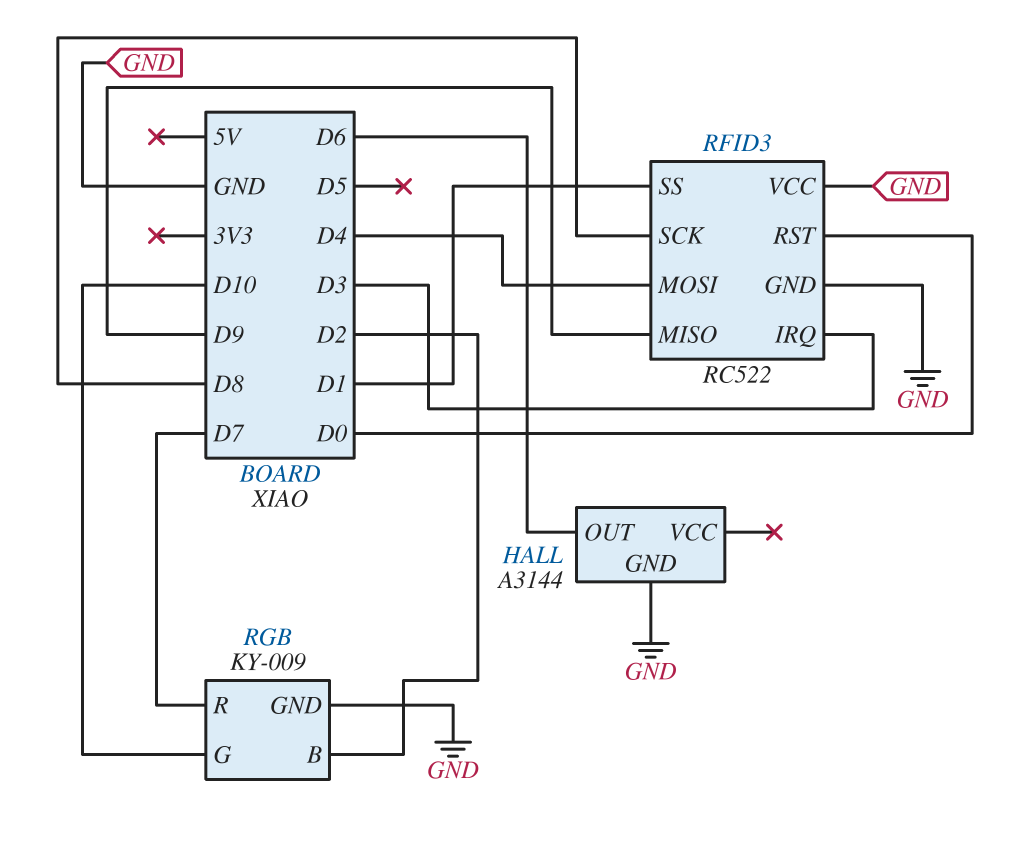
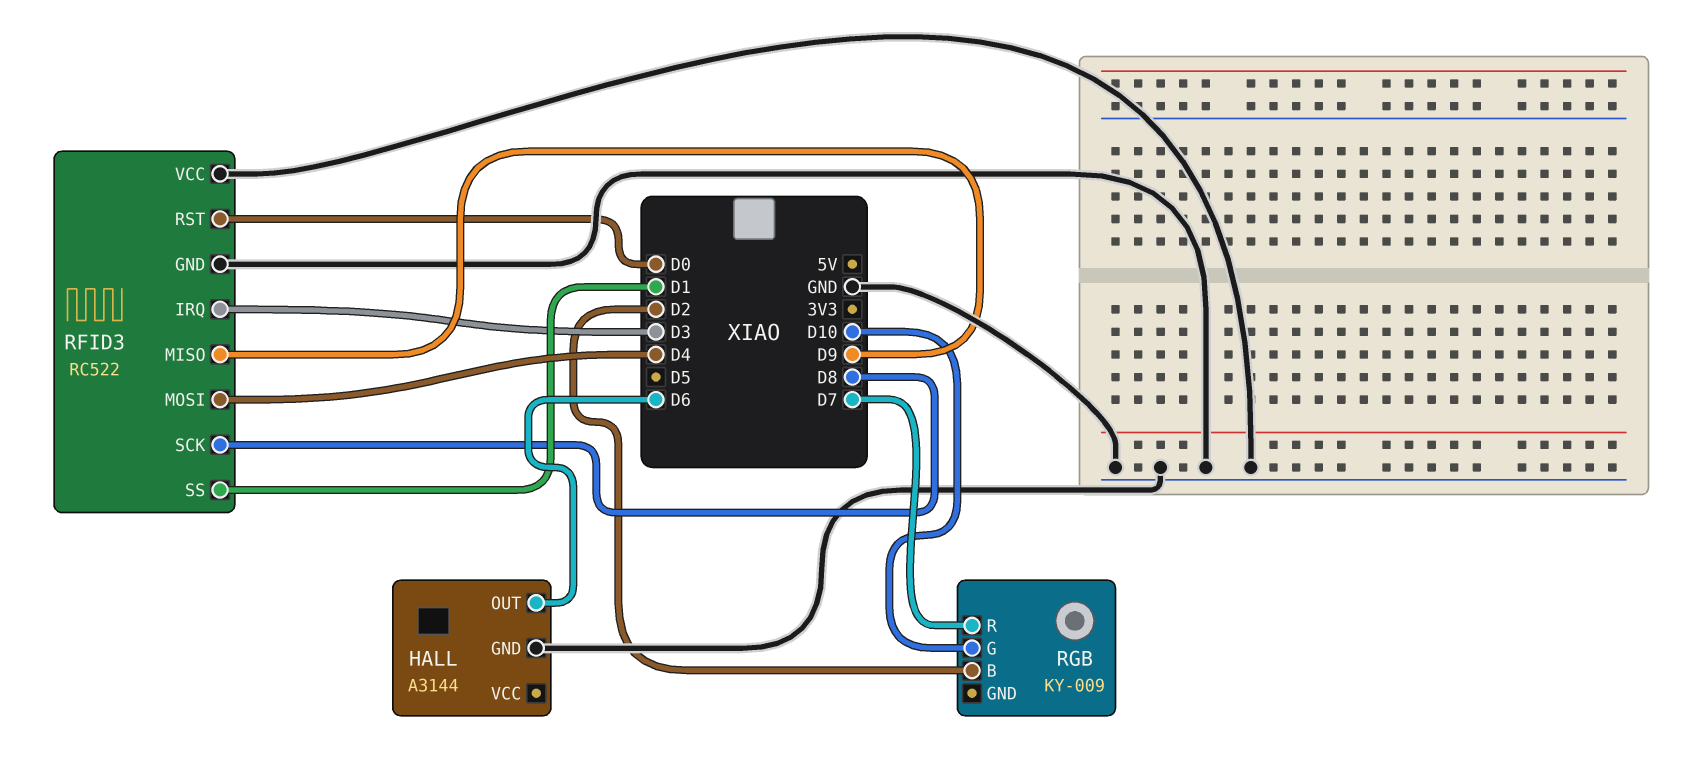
RGB pin GND: GND -> none

